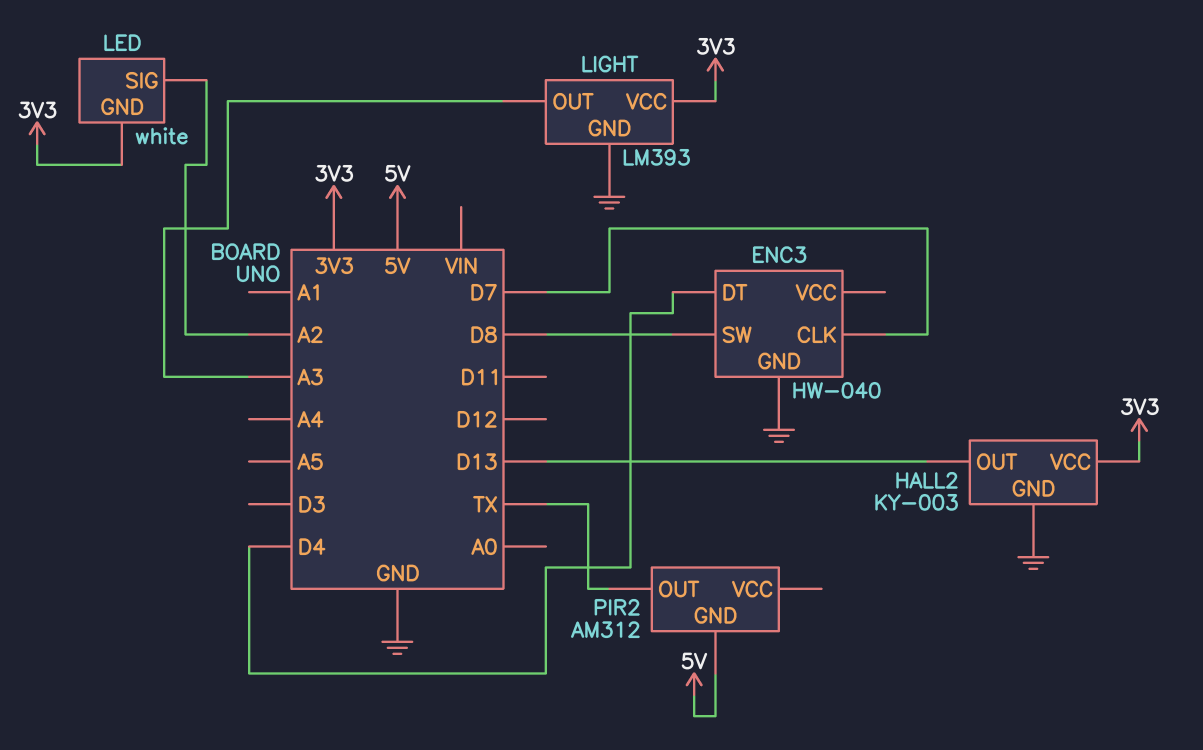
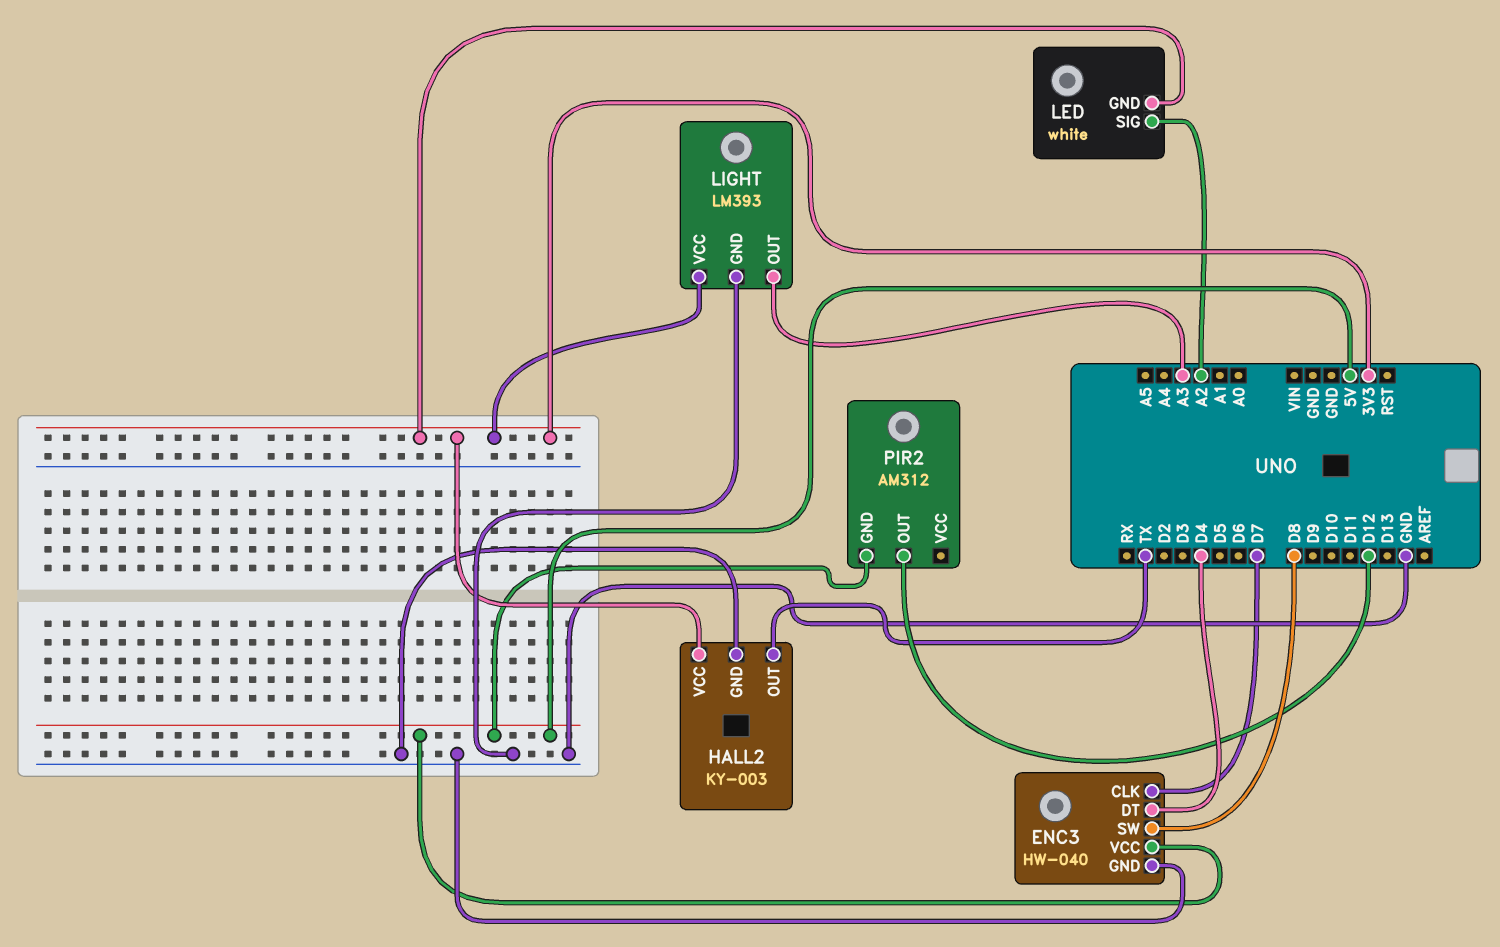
ENC3 pin VCC: none -> 5V
HALL2 pin OUT: D13 -> TX
PIR2 pin OUT: TX -> D12

